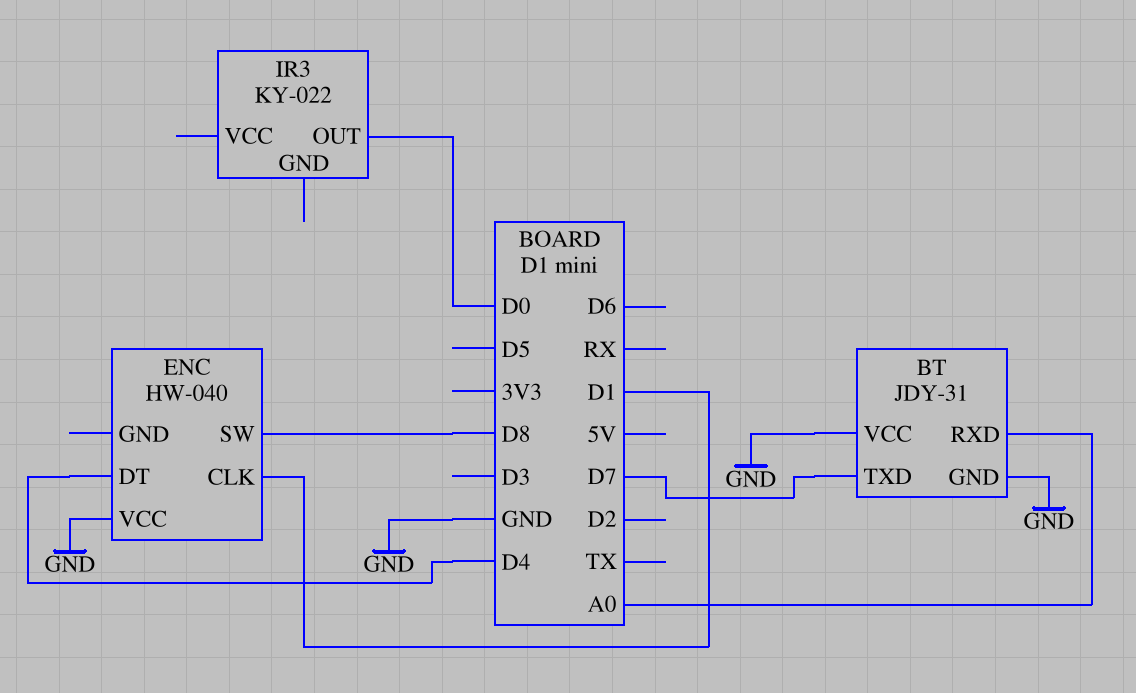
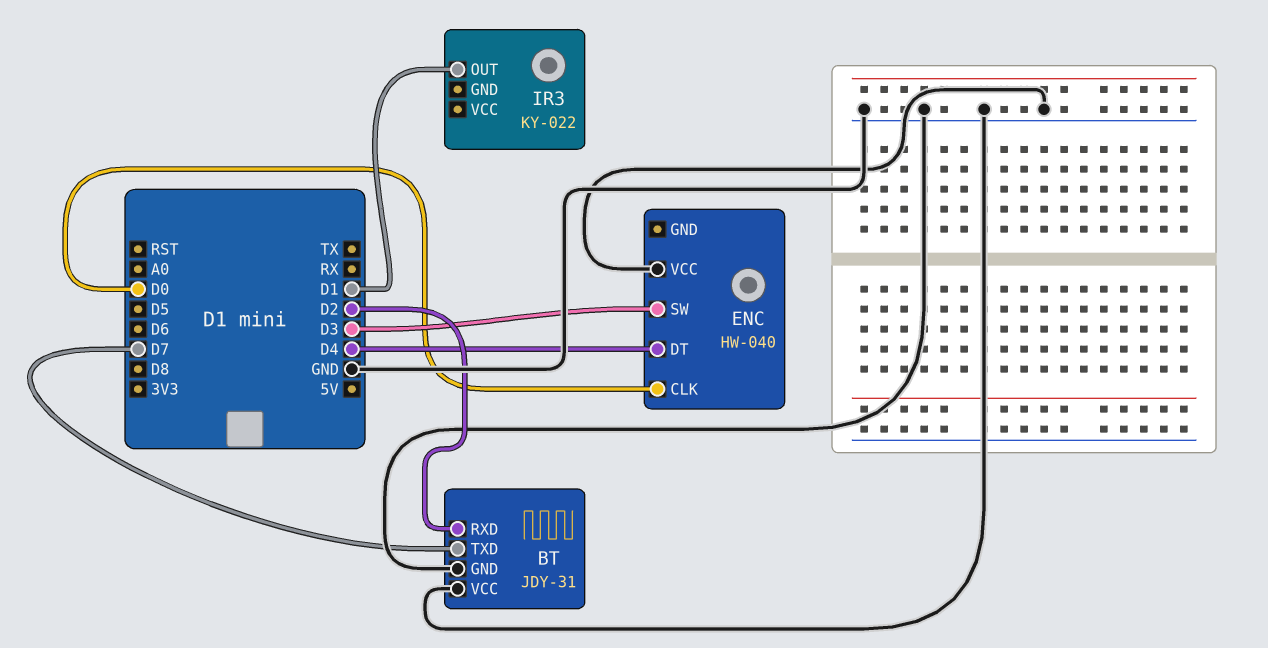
BT pin RXD: A0 -> D2
ENC pin CLK: D1 -> D0
ENC pin SW: D8 -> D3
IR3 pin OUT: D0 -> D1

